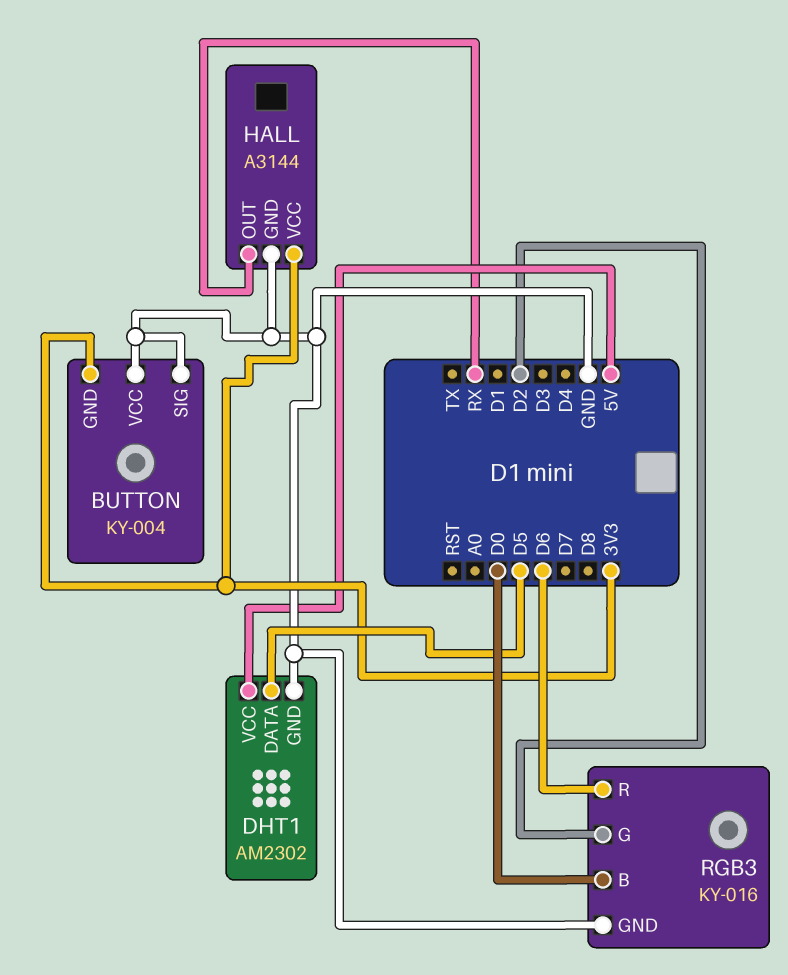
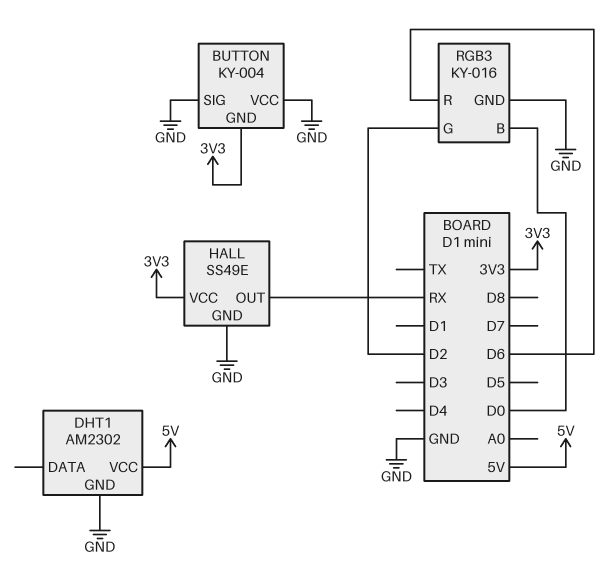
DHT1 pin DATA: D5 -> none
HALL: A3144 -> SS49E

